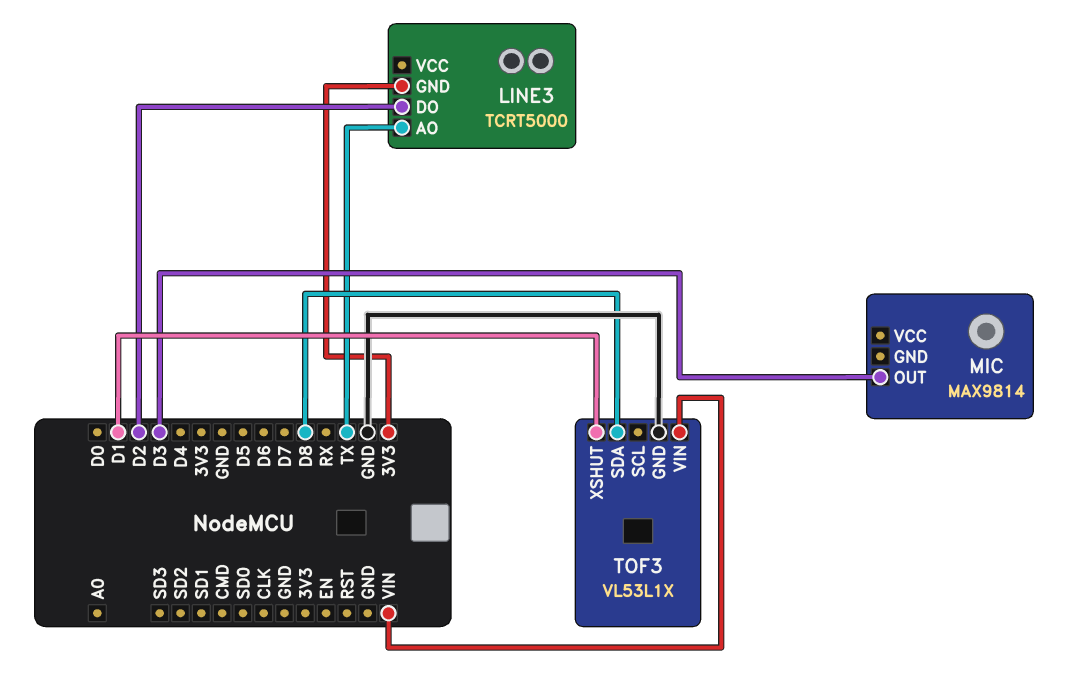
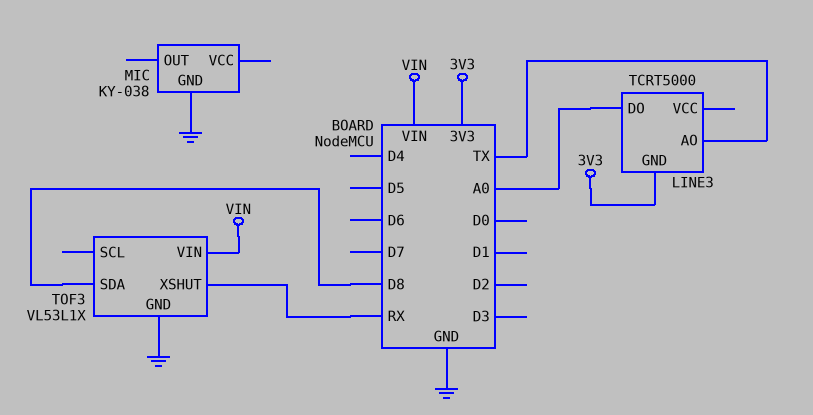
LINE3 pin DO: D2 -> A0
MIC: MAX9814 -> KY-038
MIC pin GND: none -> GND
MIC pin OUT: D3 -> none
TOF3 pin XSHUT: D1 -> RX

